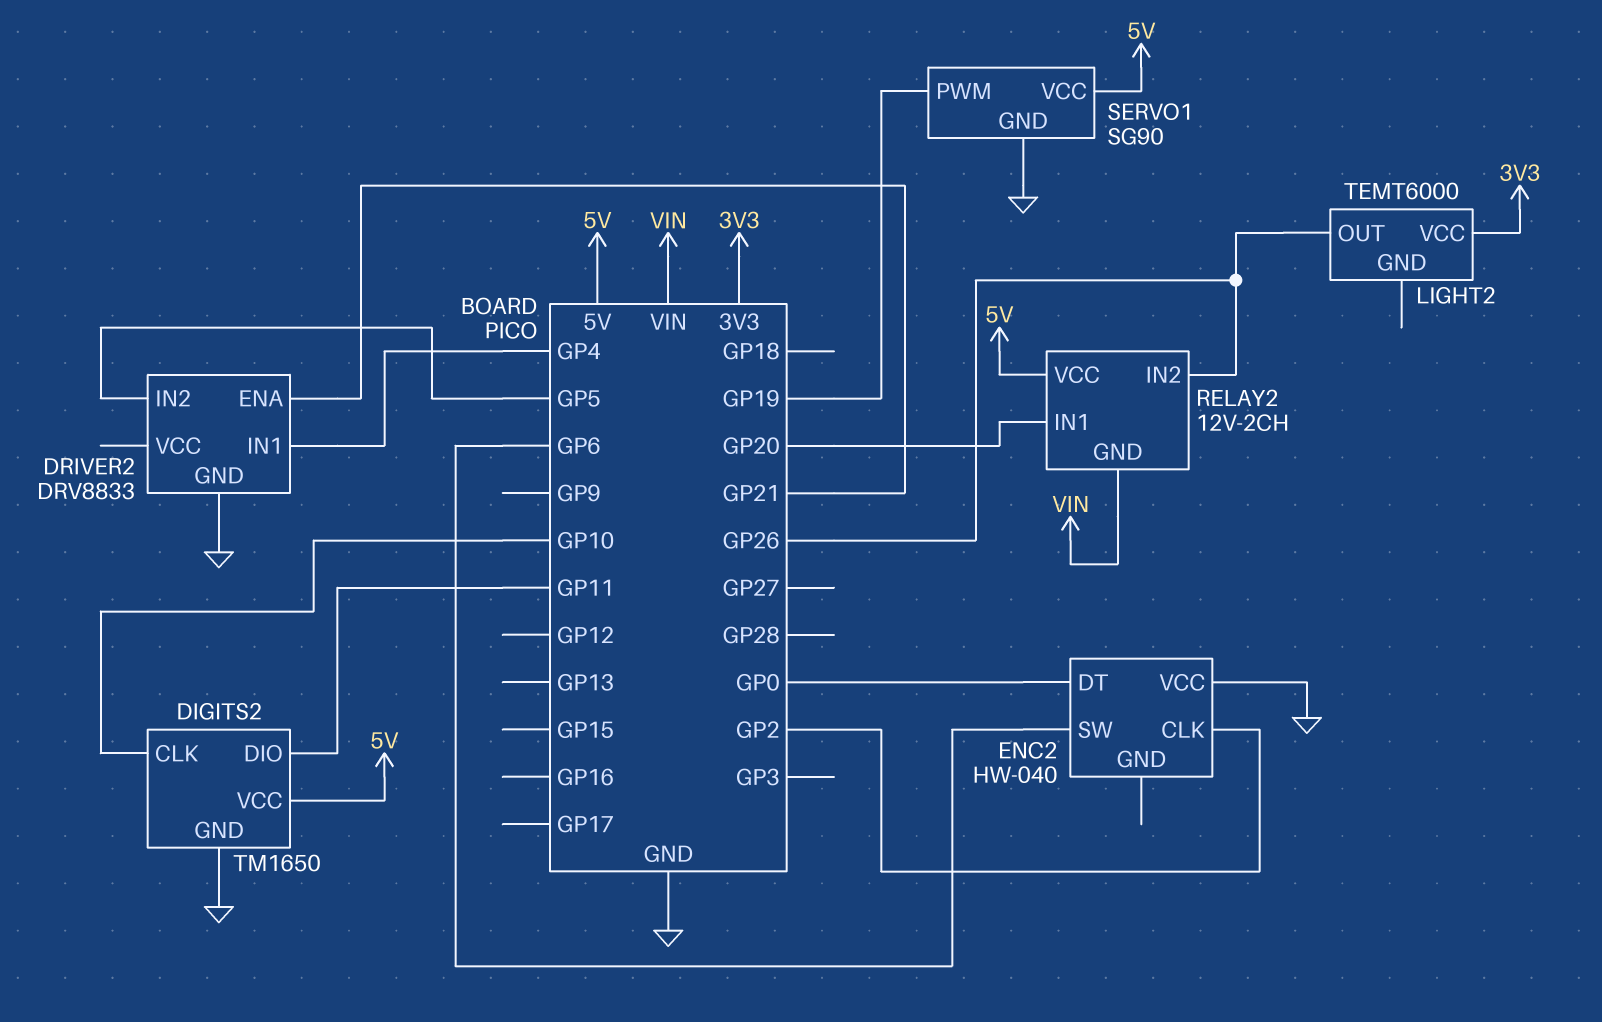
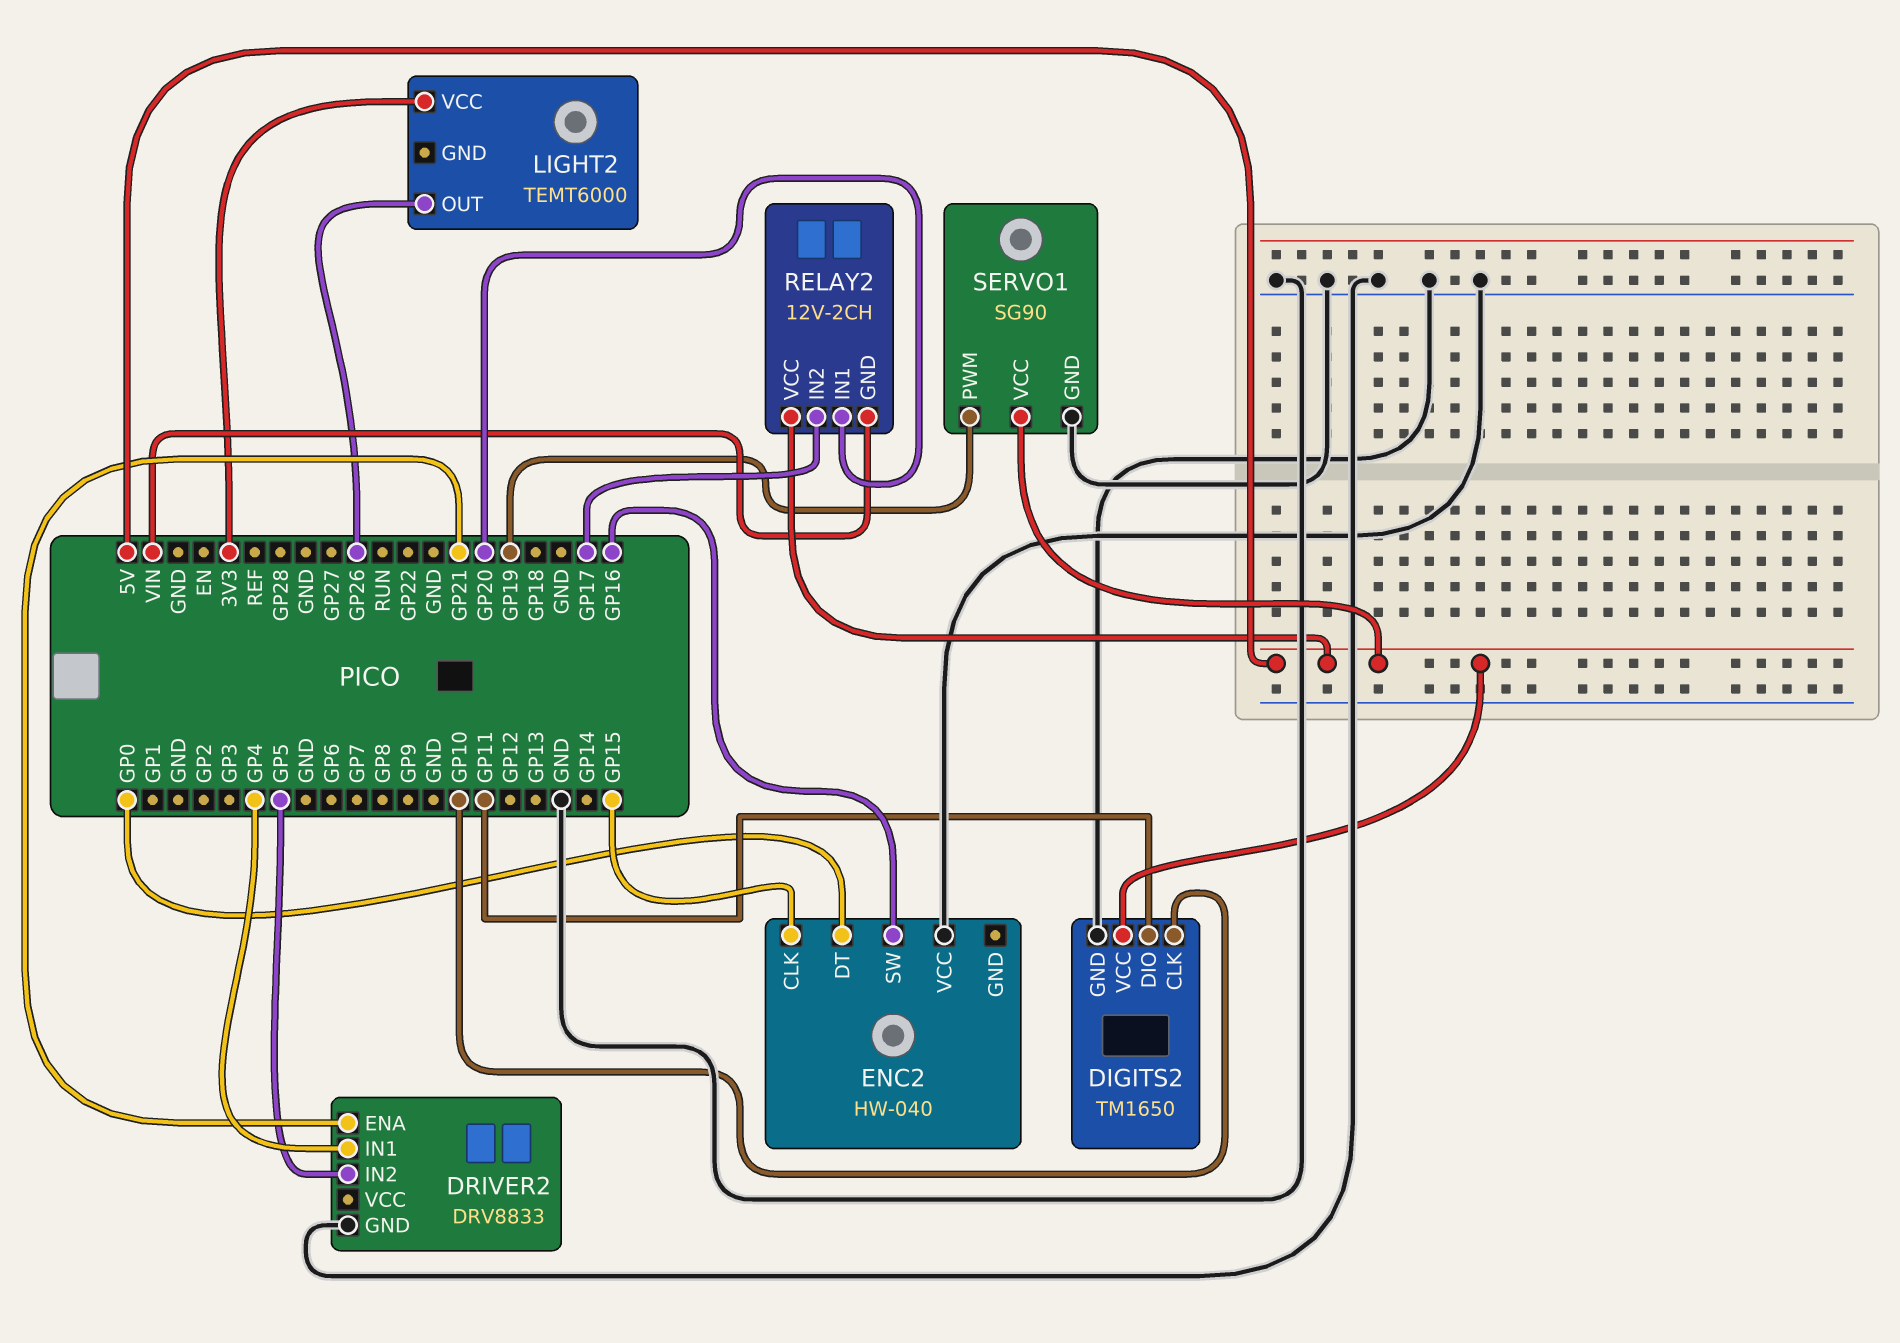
ENC2 pin CLK: GP2 -> GP15
ENC2 pin SW: GP6 -> GP16
RELAY2 pin IN2: GP26 -> GP17

